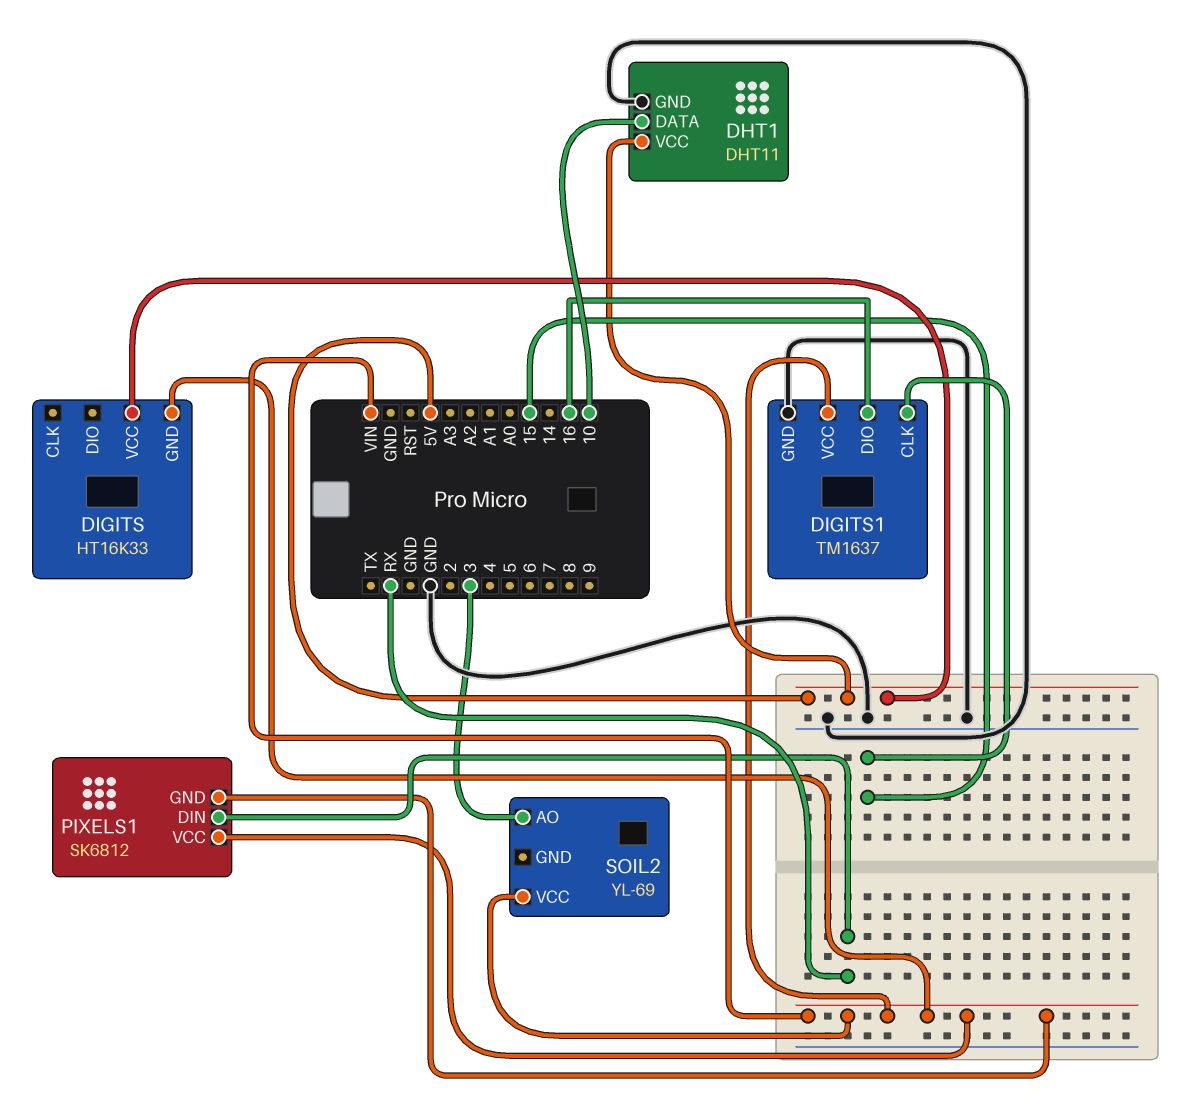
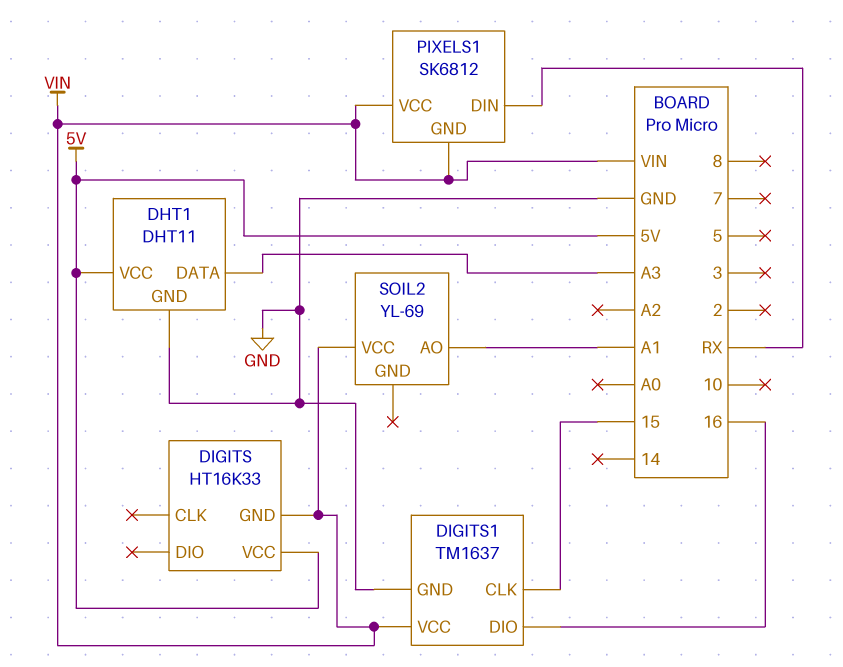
DHT1 pin DATA: 10 -> A3
SOIL2 pin AO: 3 -> A1

